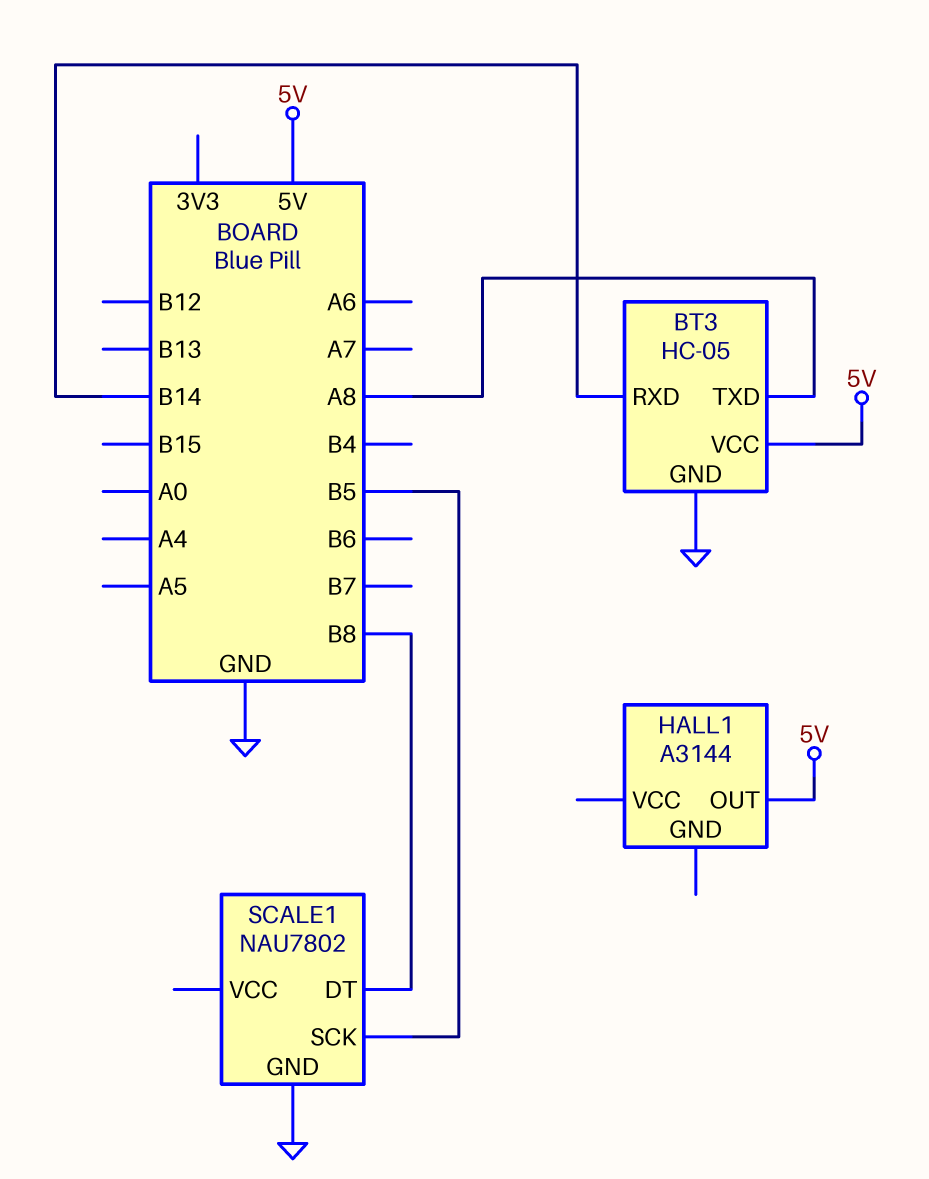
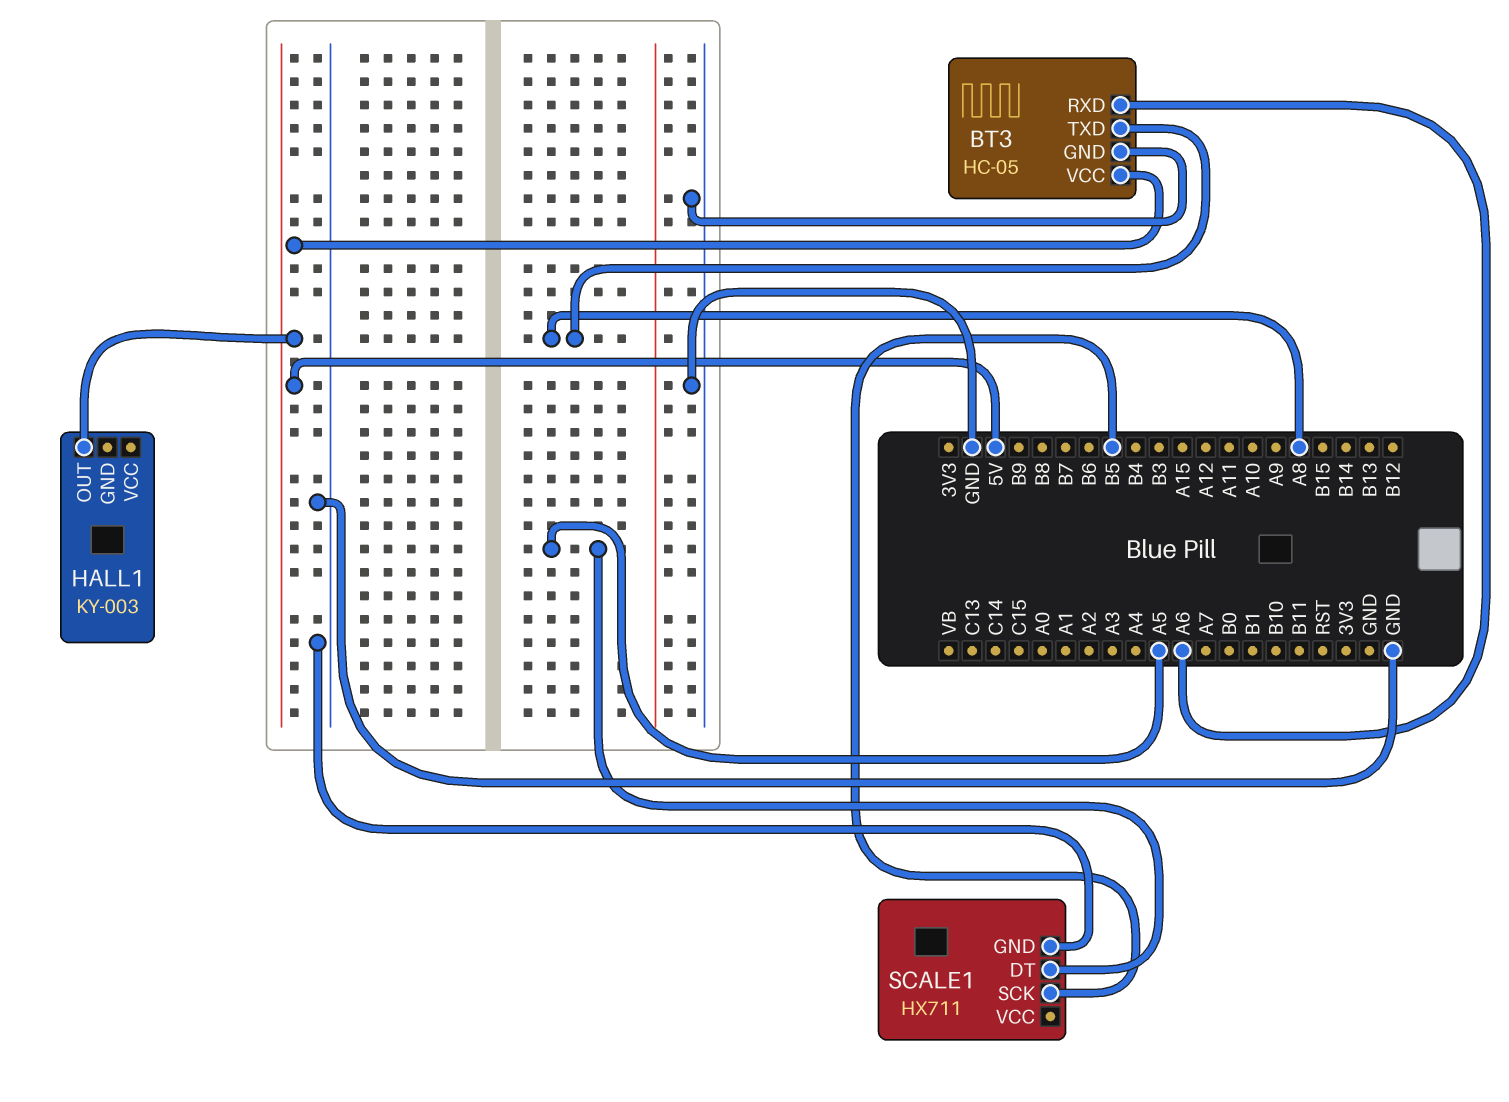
BT3 pin RXD: B14 -> A6
HALL1: A3144 -> KY-003
SCALE1: NAU7802 -> HX711
SCALE1 pin DT: B8 -> A5

